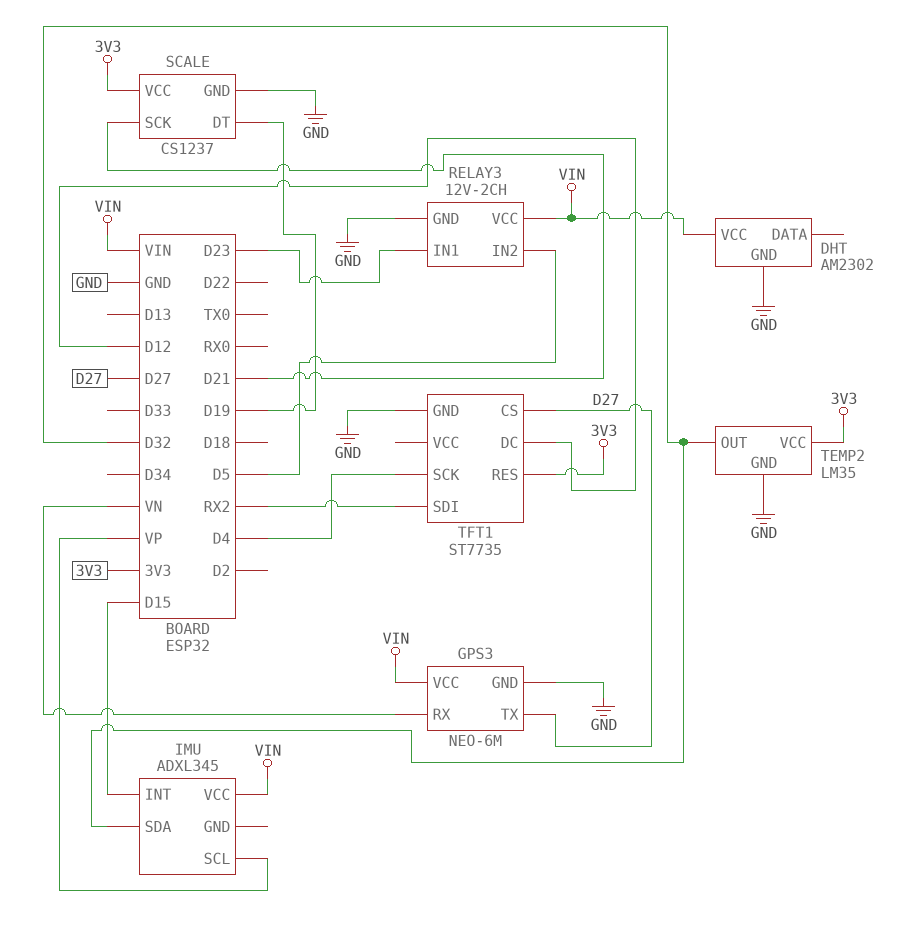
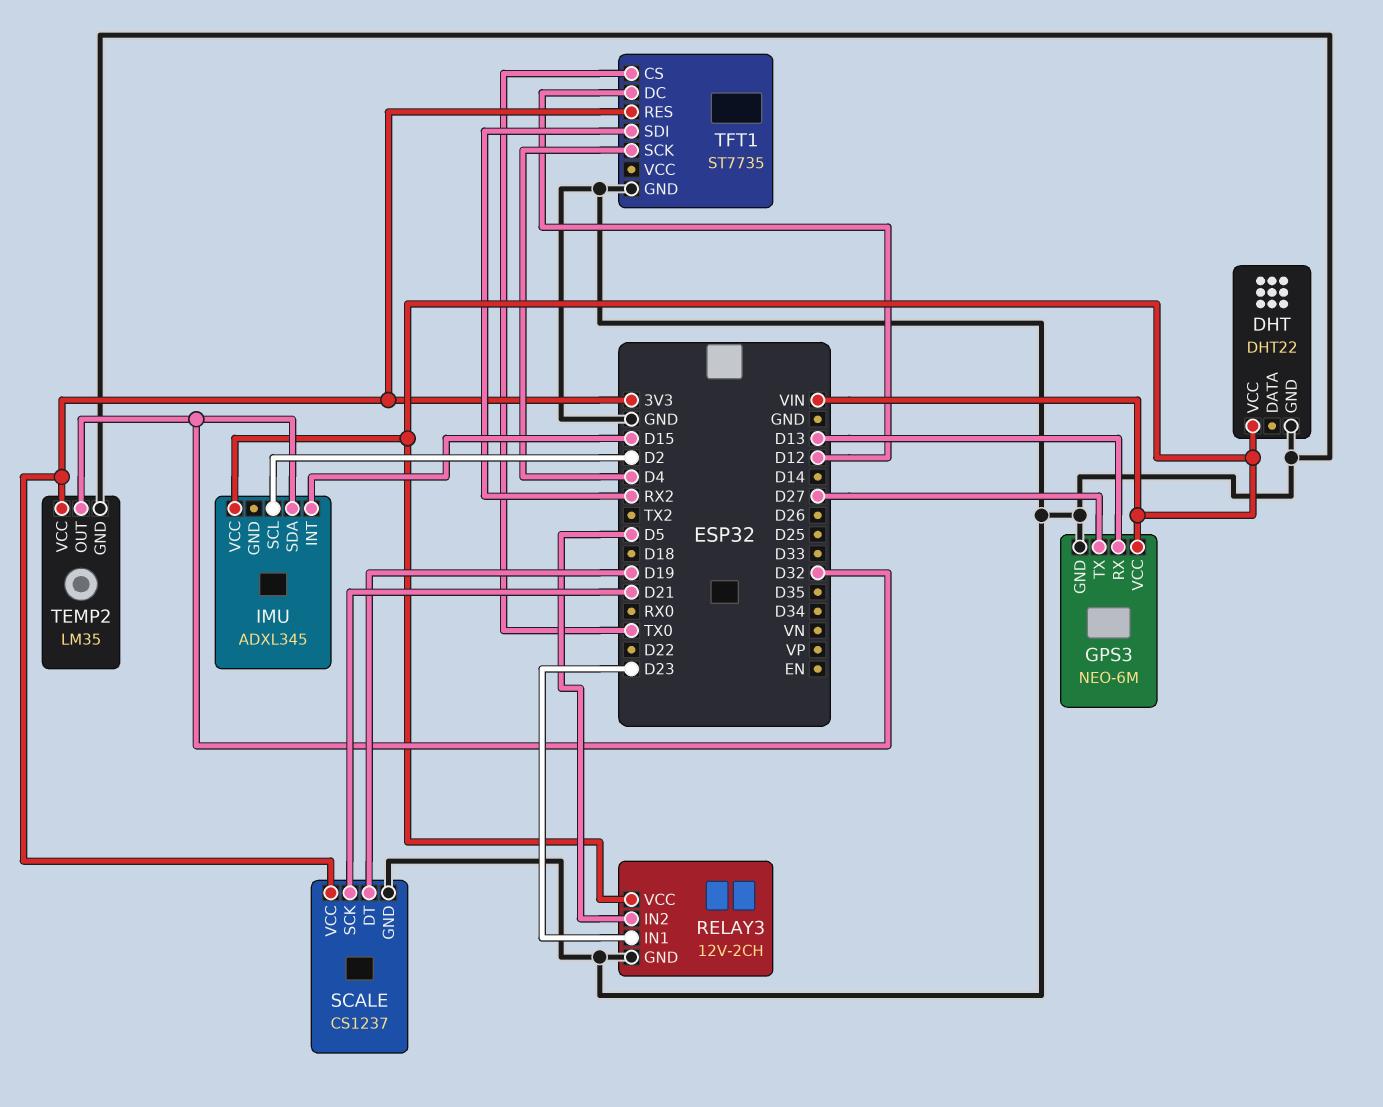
DHT: AM2302 -> DHT22
GPS3 pin RX: VN -> D13
IMU pin SCL: VP -> D2
TFT1 pin CS: D27 -> TX0

